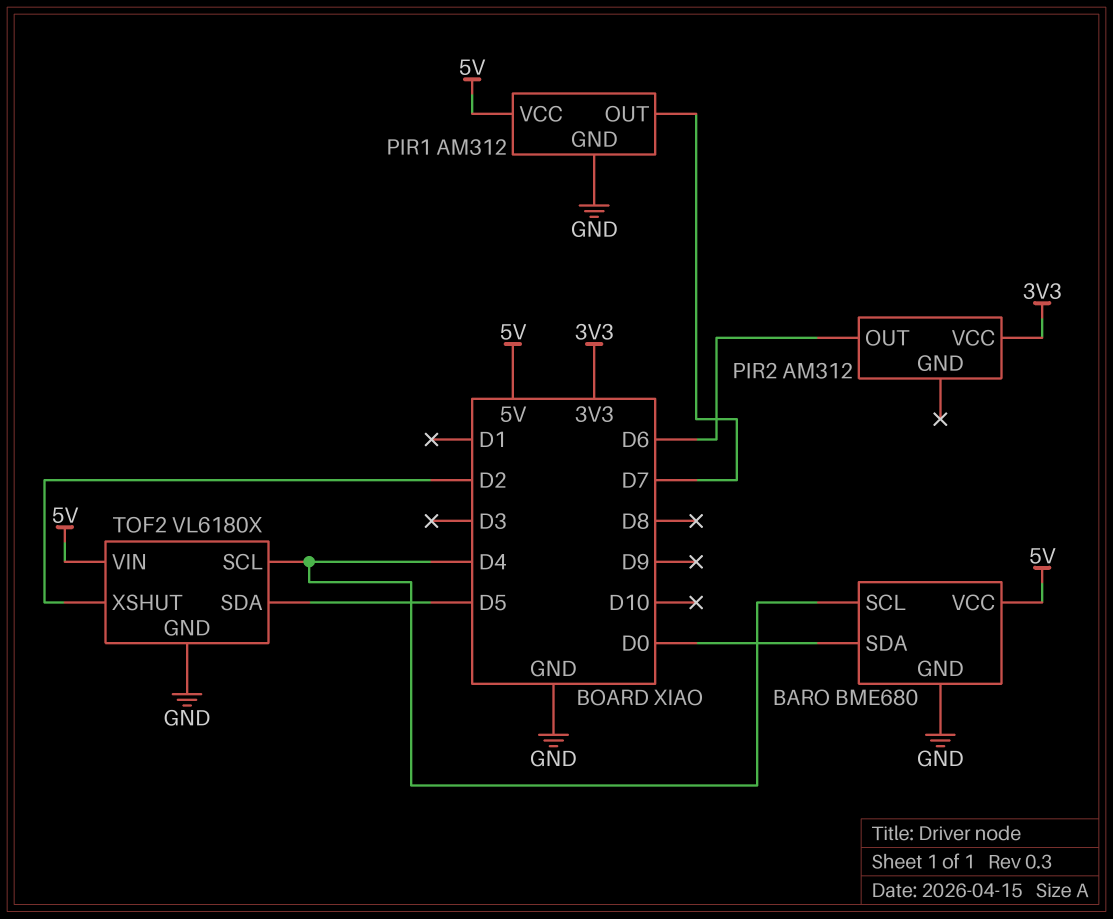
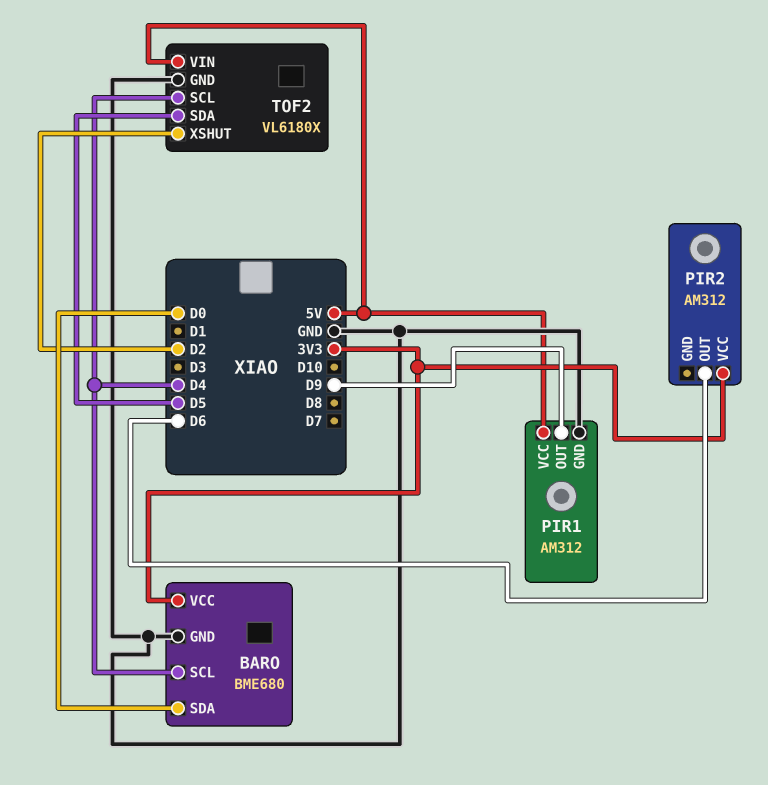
BARO pin VCC: 5V -> 3V3
PIR1 pin OUT: D7 -> D9

